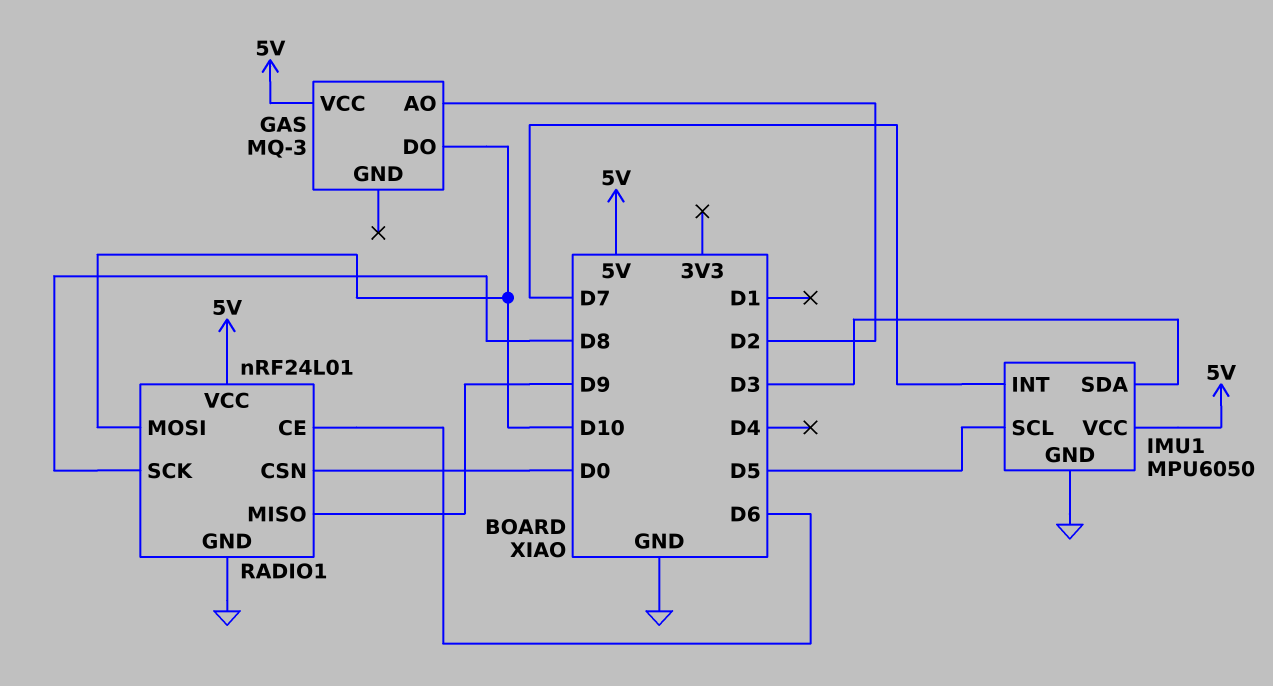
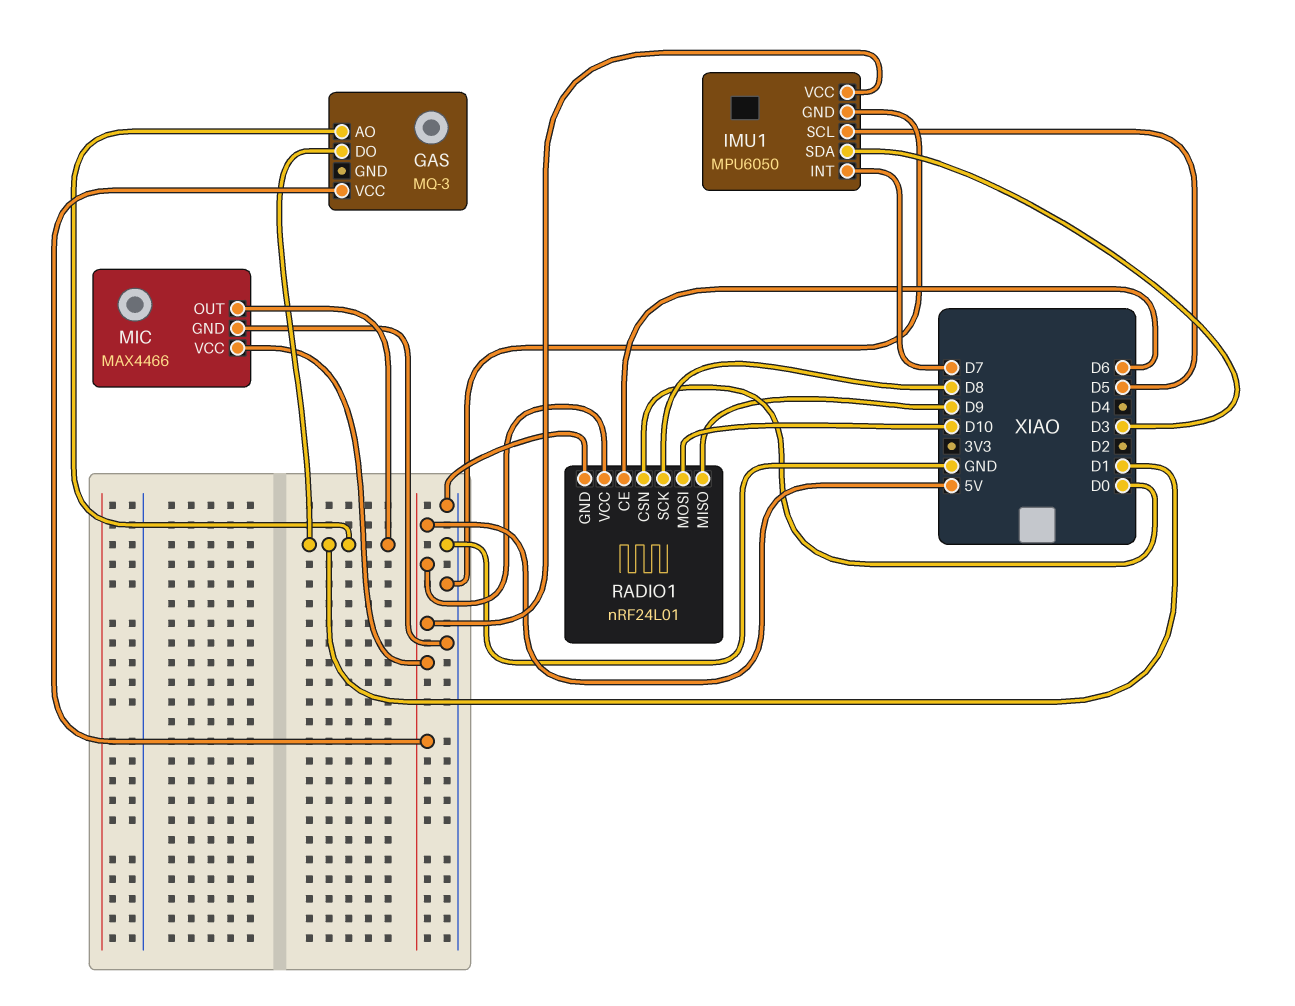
GAS pin AO: D2 -> D1
GAS pin DO: D10 -> D1
MIC: none -> MAX4466
MIC pin GND: none -> GND
MIC pin OUT: none -> D1
MIC pin VCC: none -> 5V

